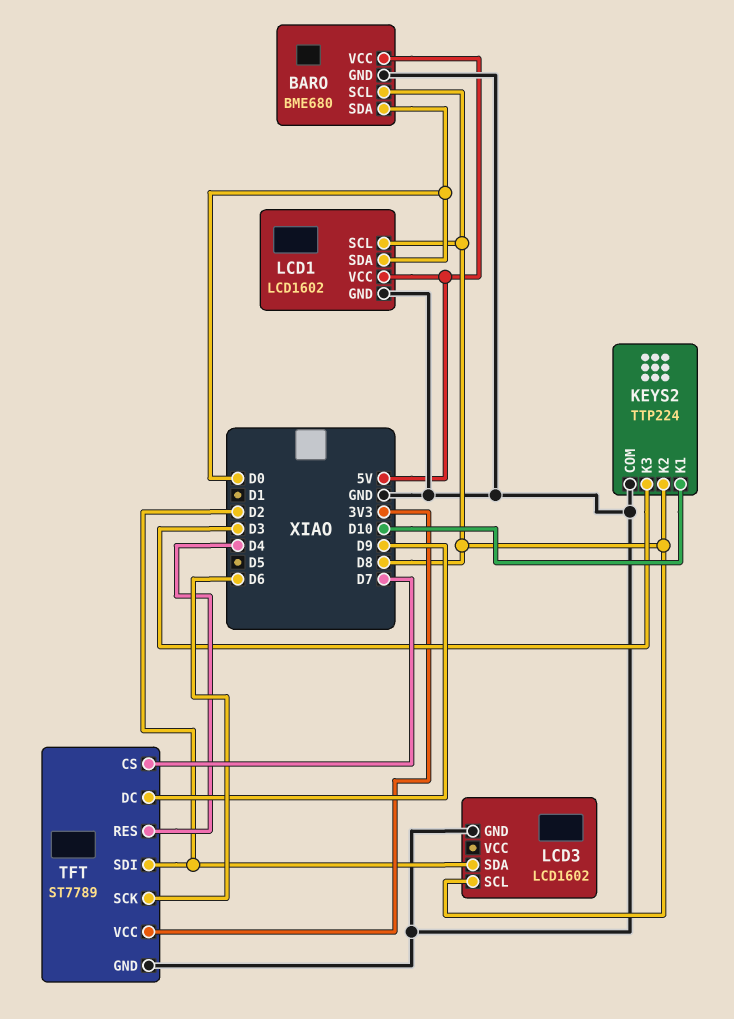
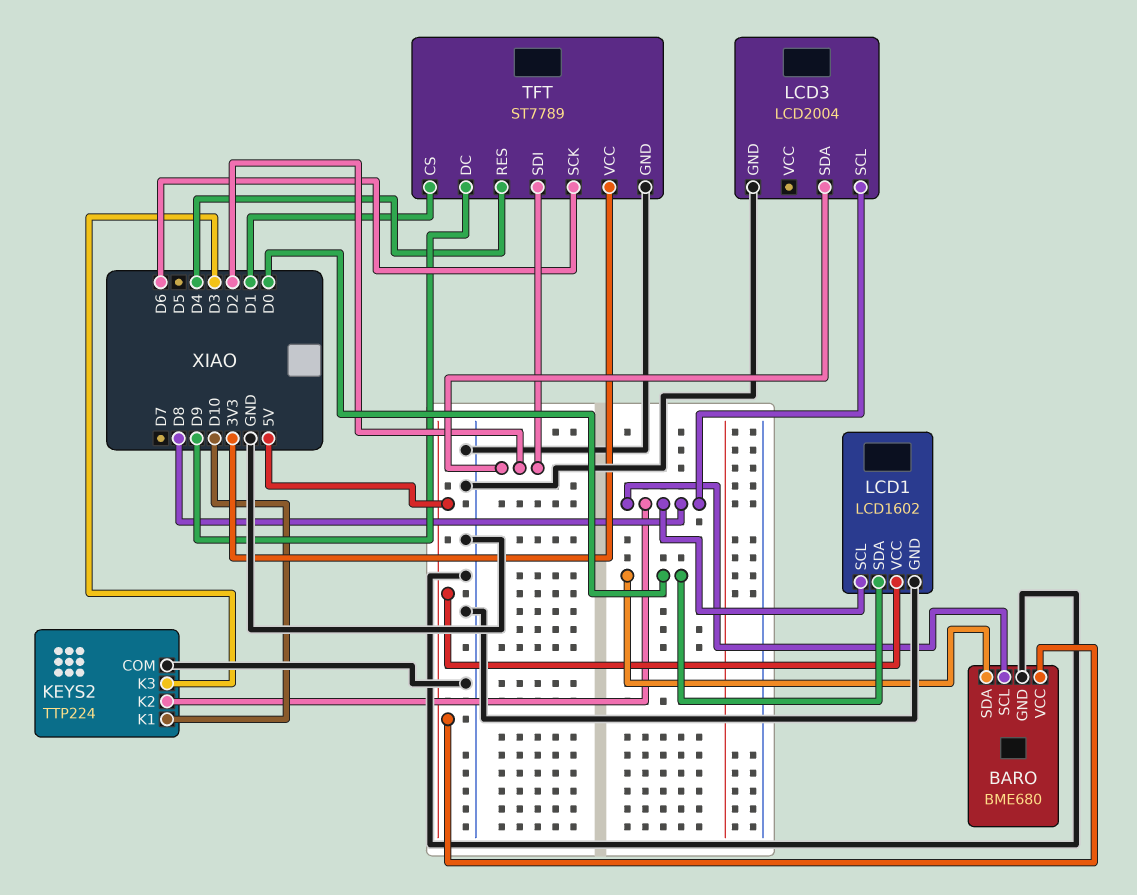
LCD3: LCD1602 -> LCD2004
TFT pin CS: D7 -> D1

